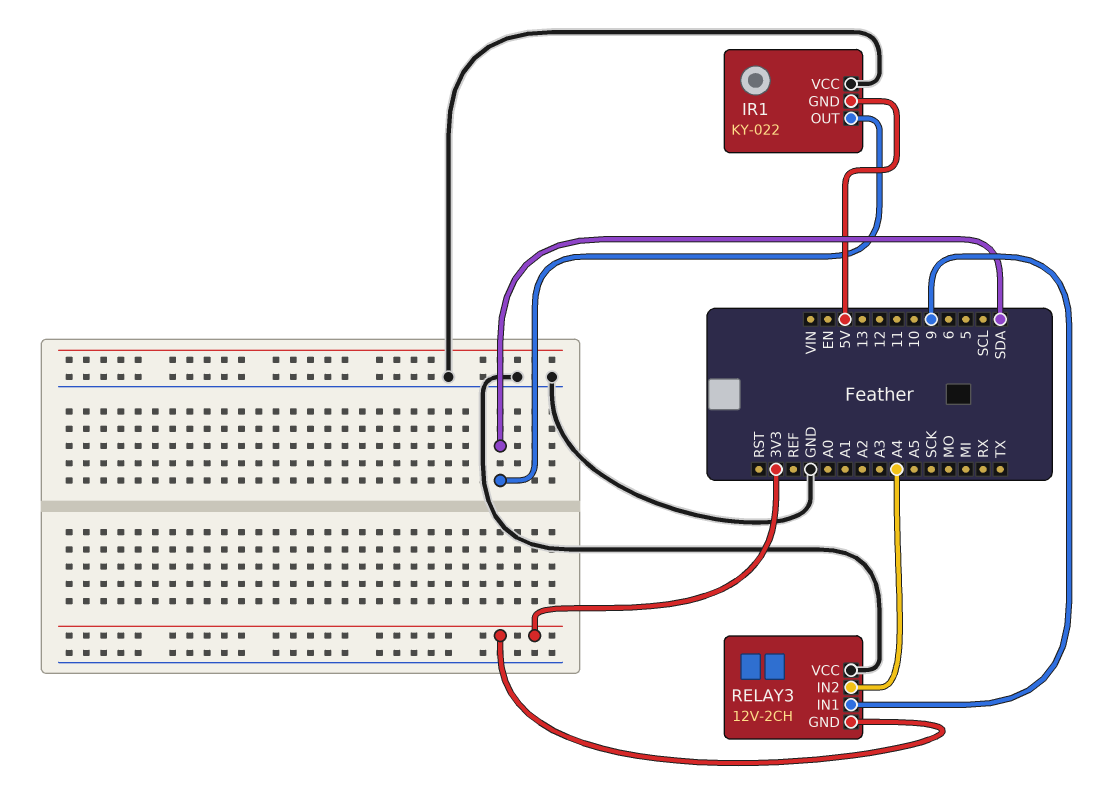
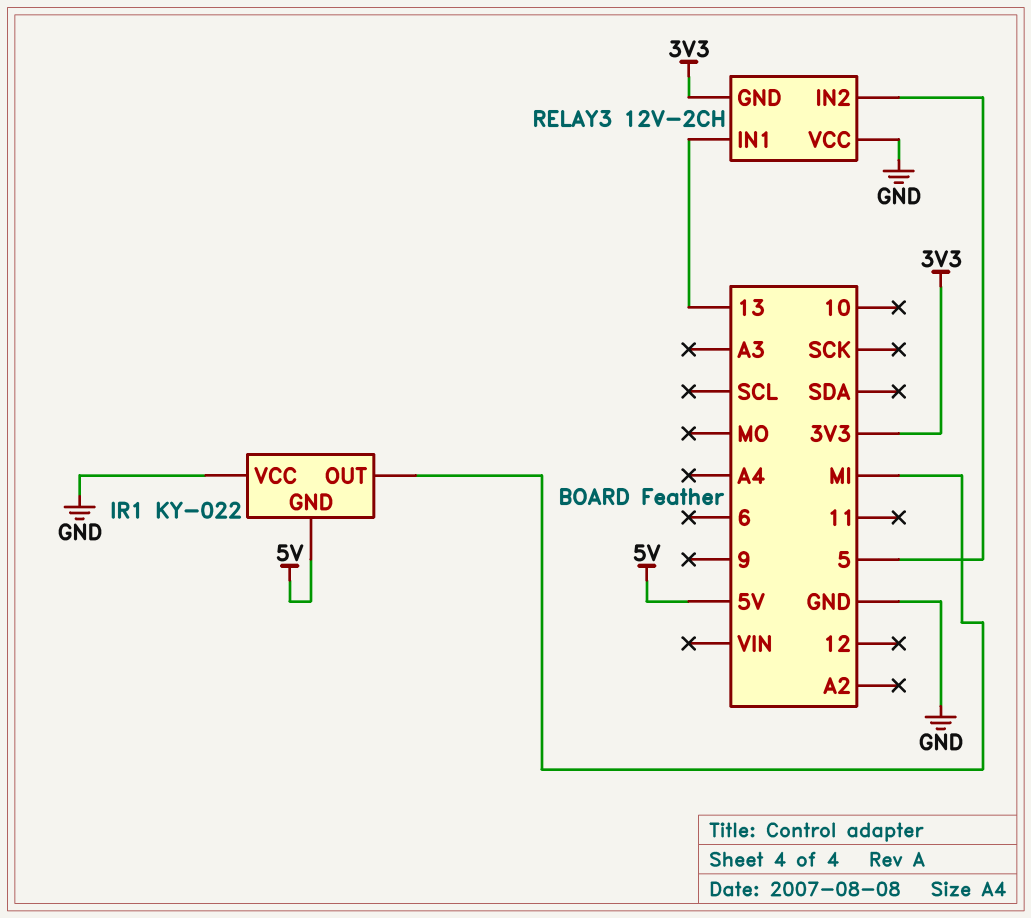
IR1 pin OUT: SDA -> MI
RELAY3 pin IN1: 9 -> 13
RELAY3 pin IN2: A4 -> 5

